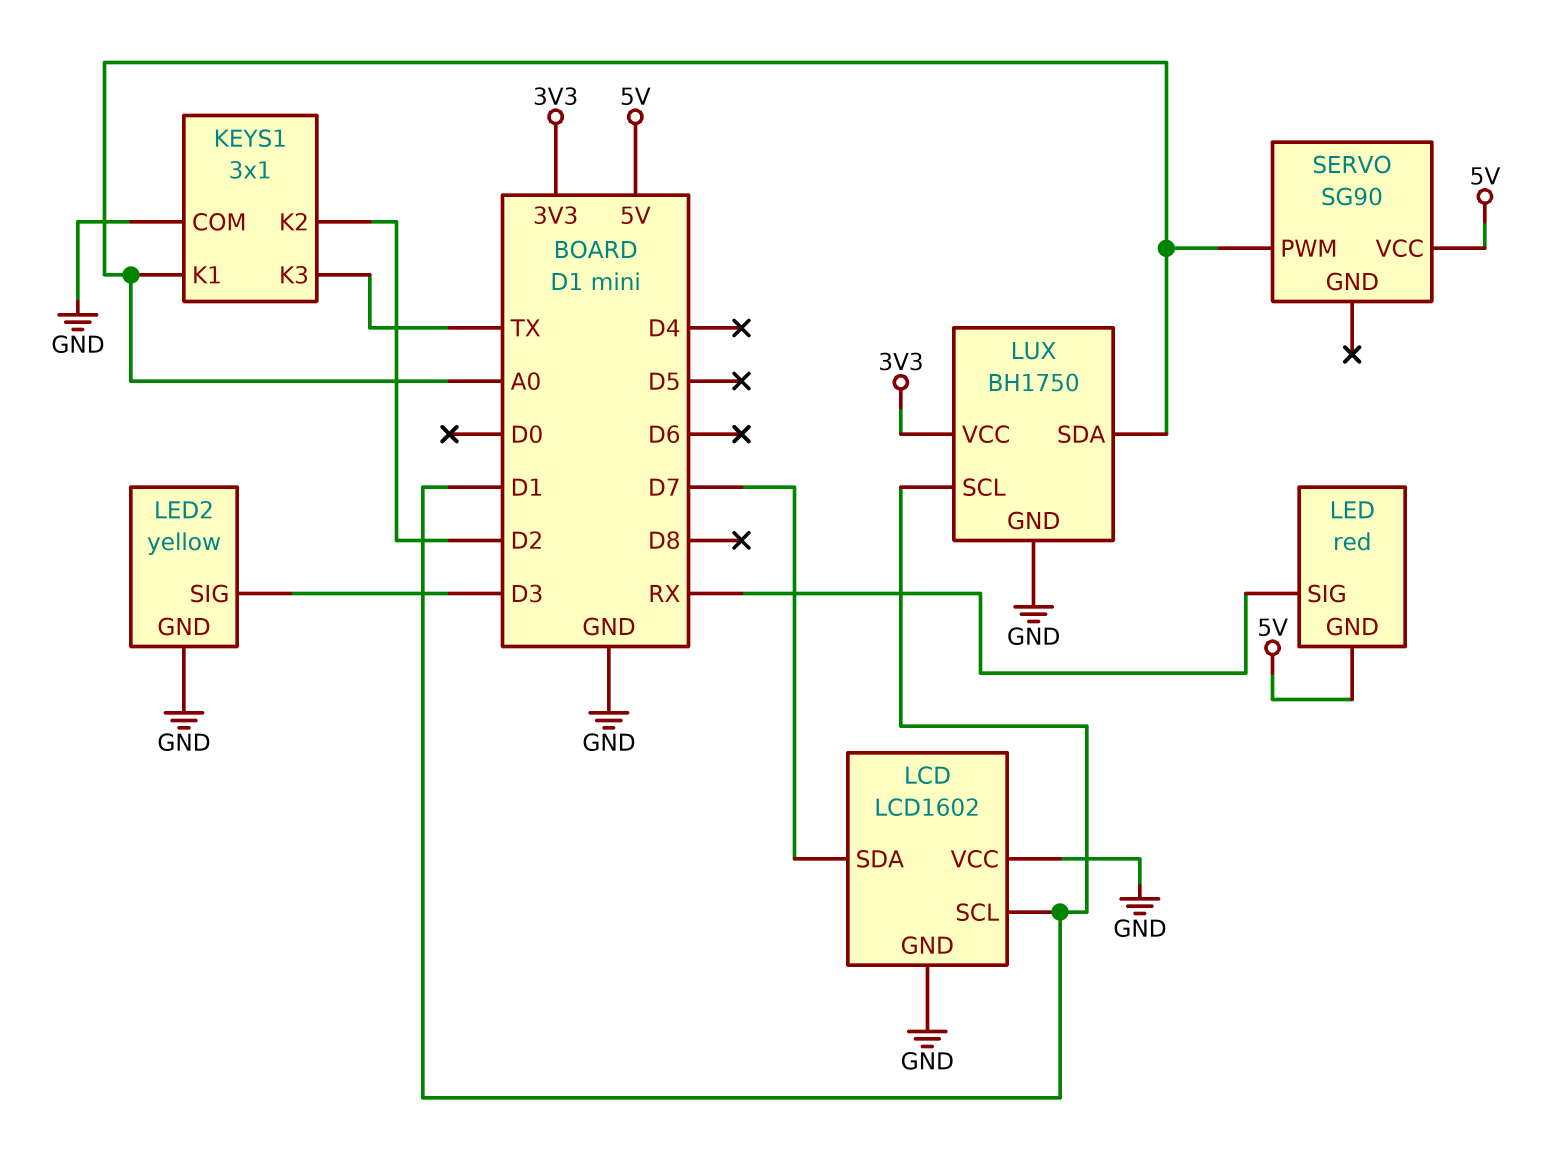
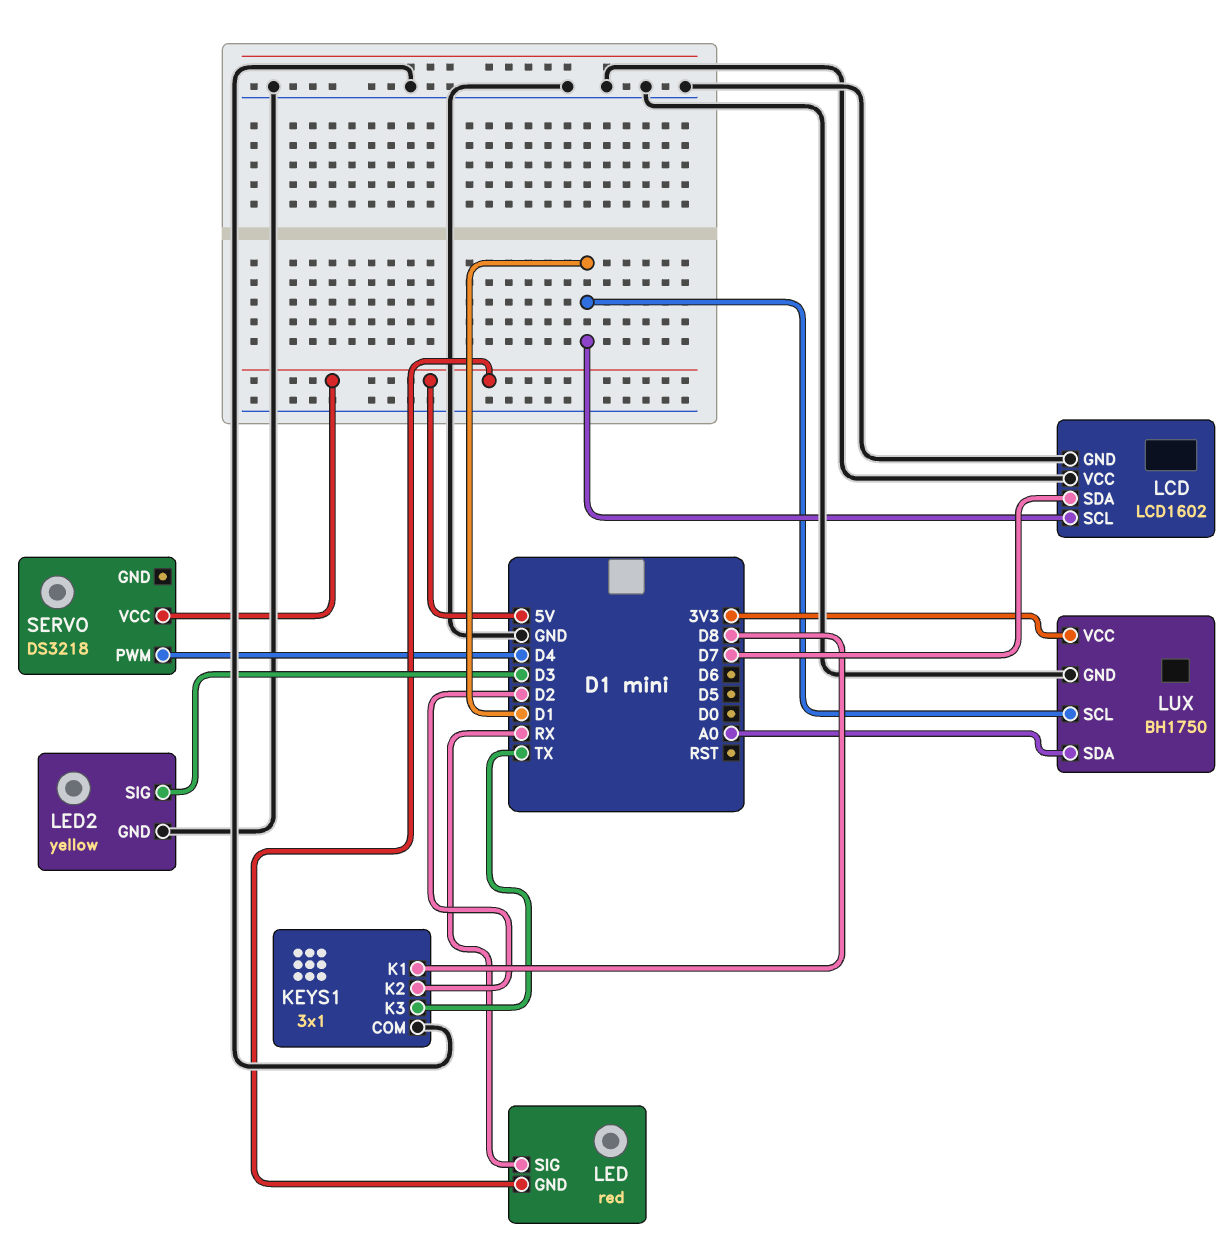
KEYS1 pin K1: A0 -> D8
SERVO: SG90 -> DS3218
SERVO pin PWM: A0 -> D4

